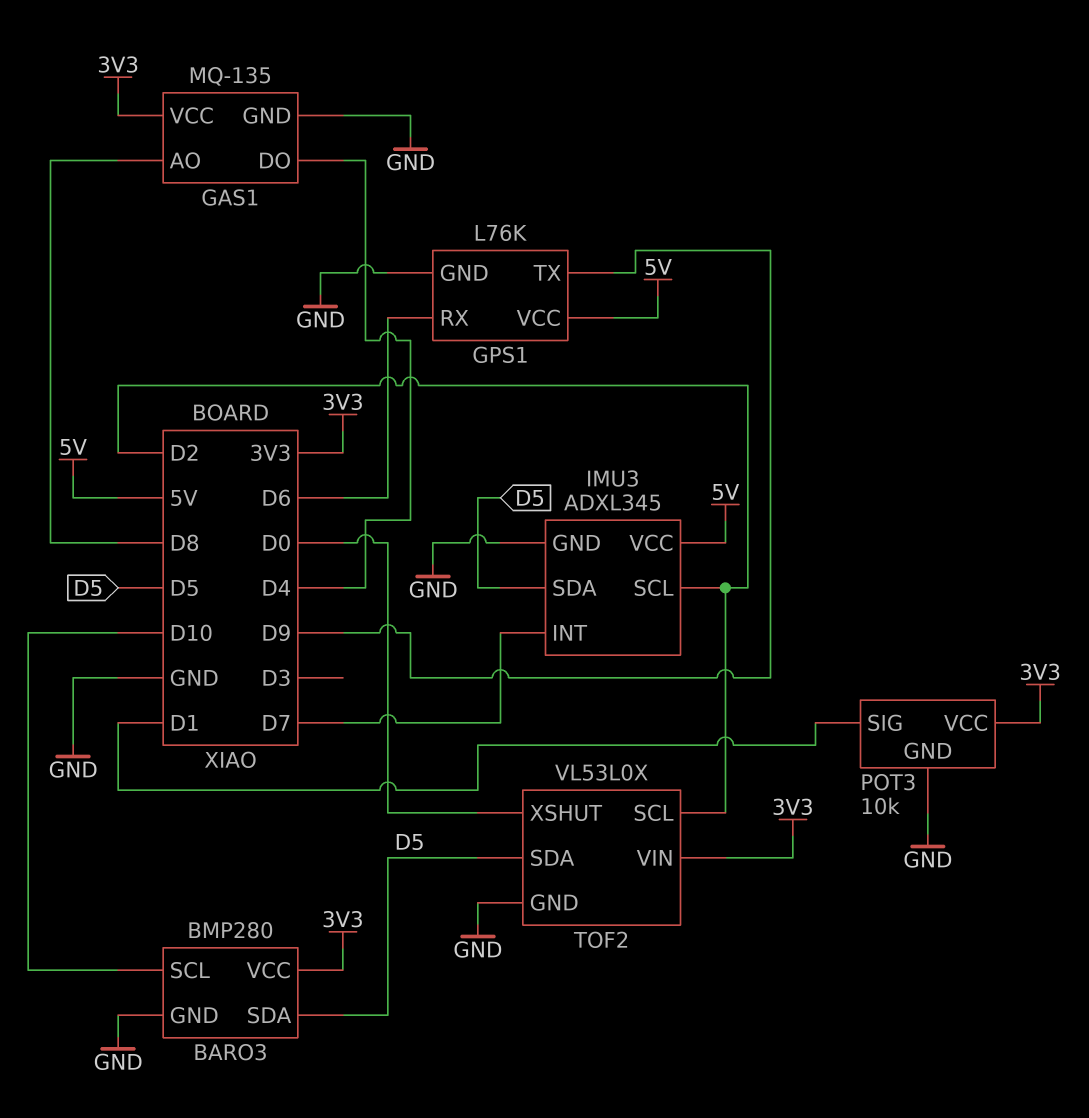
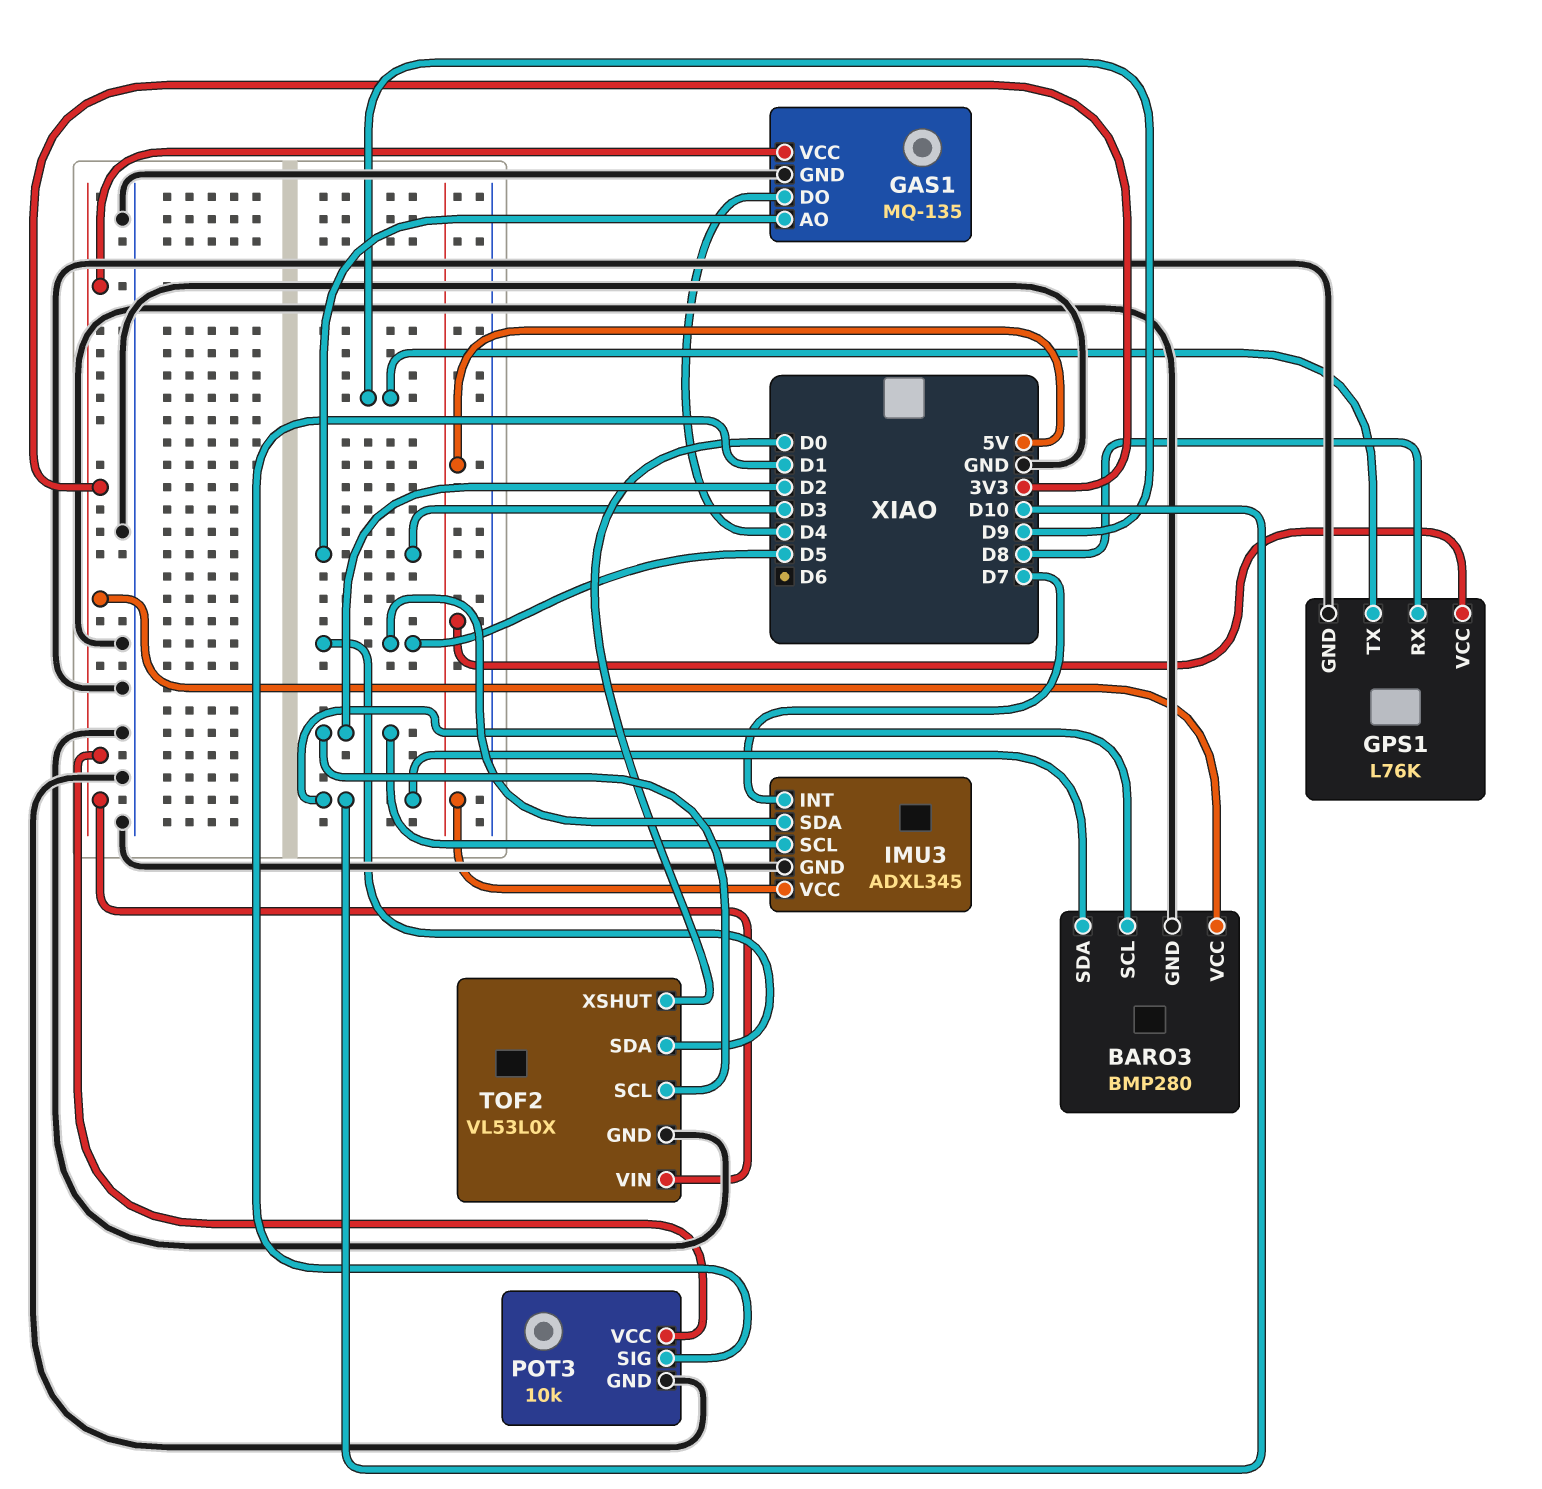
BARO3 pin SDA: D5 -> D10
GAS1 pin AO: D8 -> D3
GPS1 pin RX: D6 -> D8

